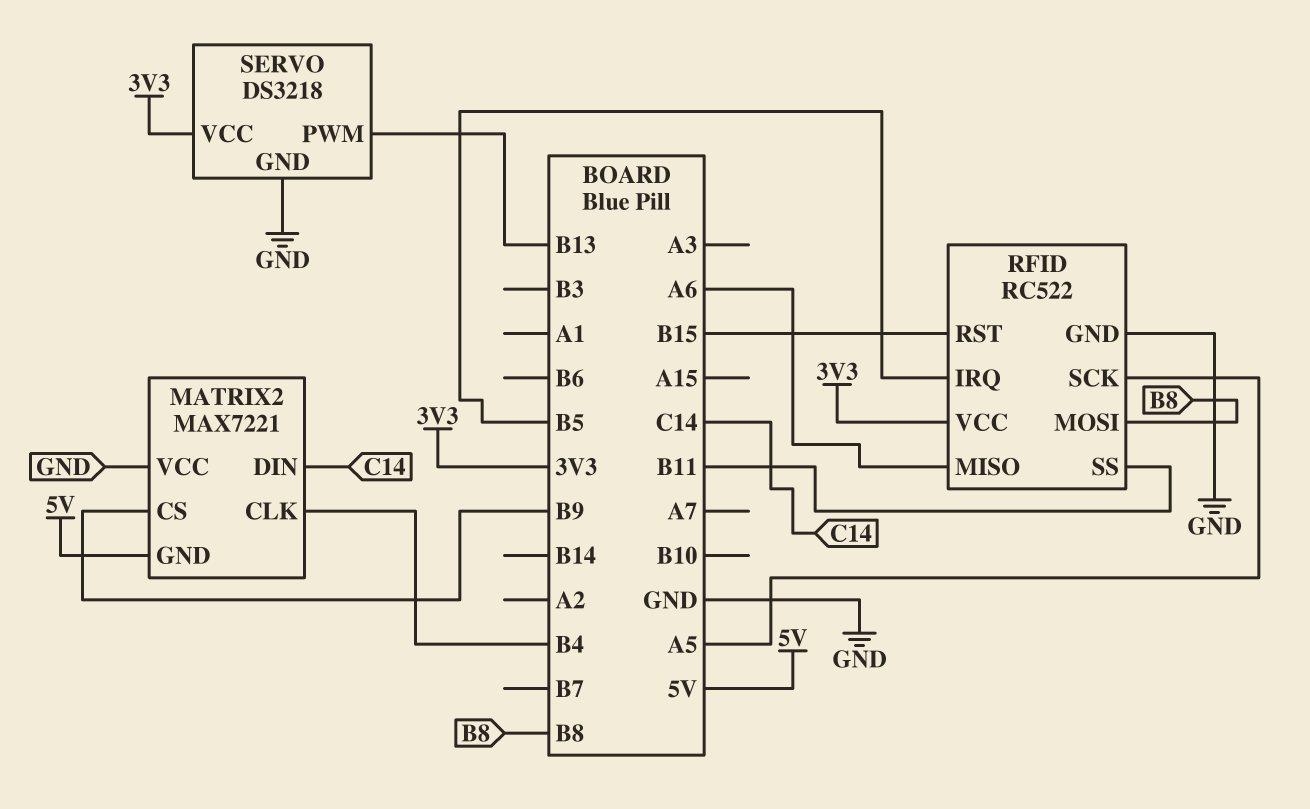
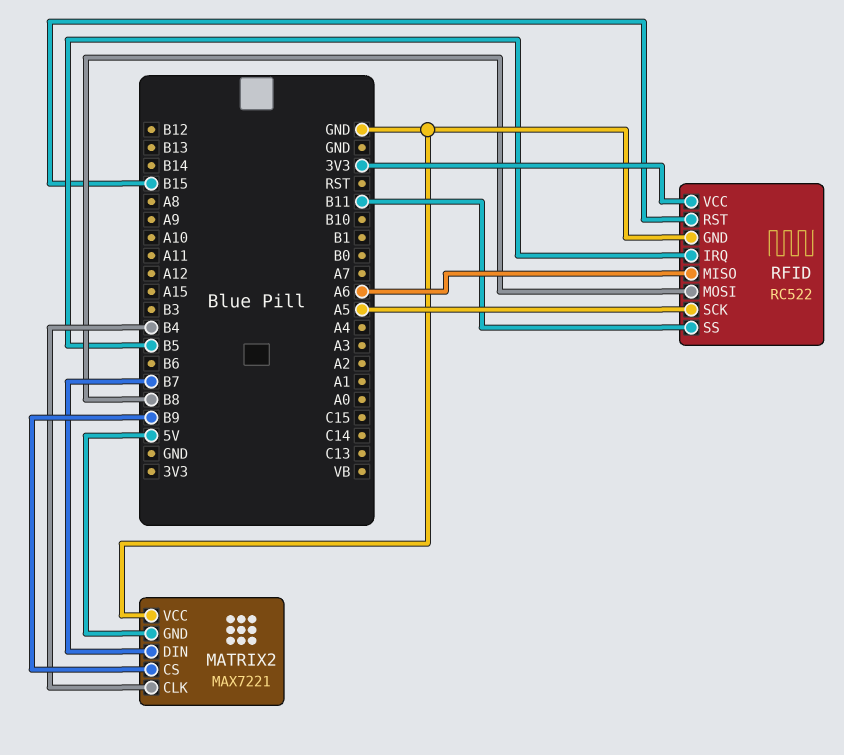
MATRIX2 pin DIN: C14 -> B7
SERVO: DS3218 -> none
SERVO pin GND: GND -> none
SERVO pin PWM: B13 -> none
SERVO pin VCC: 3V3 -> none

